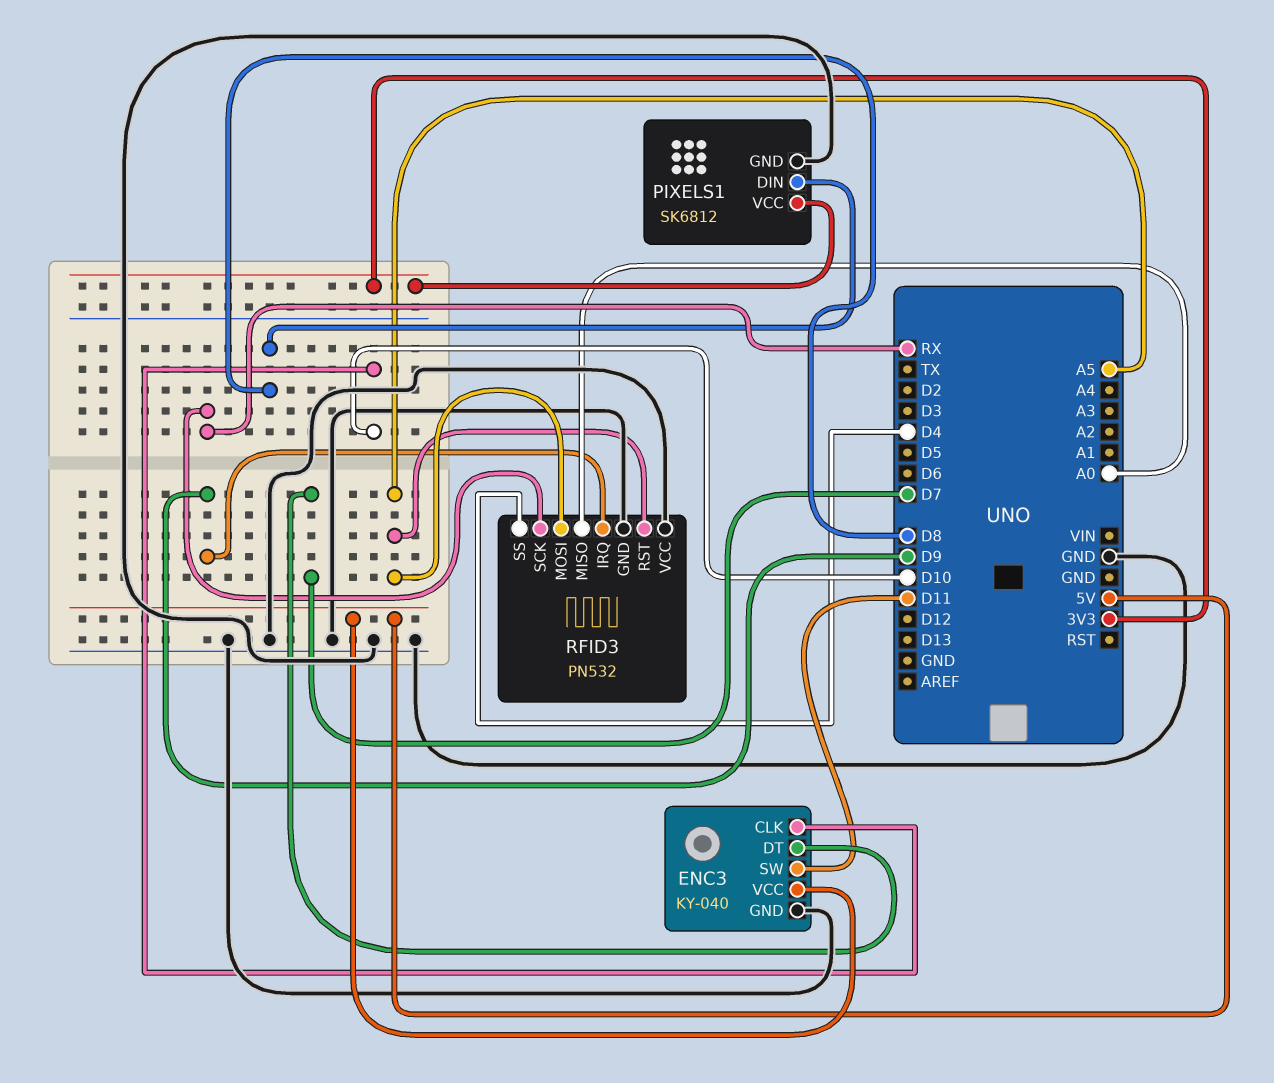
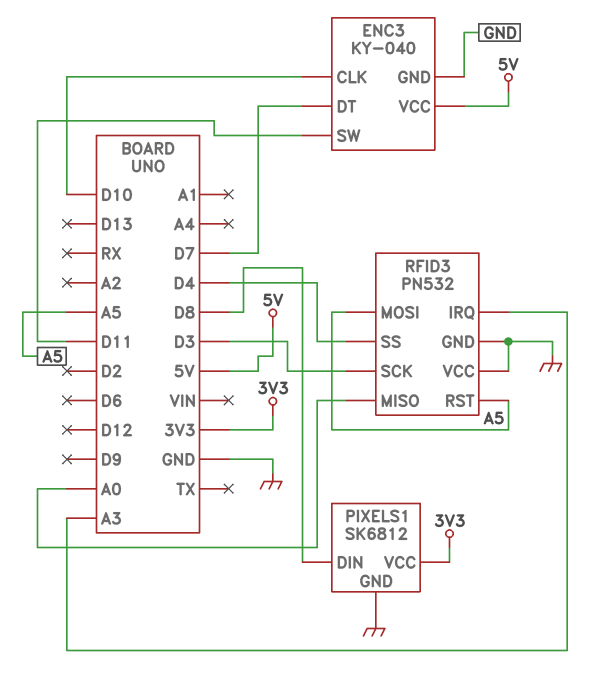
RFID3 pin IRQ: D9 -> A3
RFID3 pin SCK: RX -> D3

